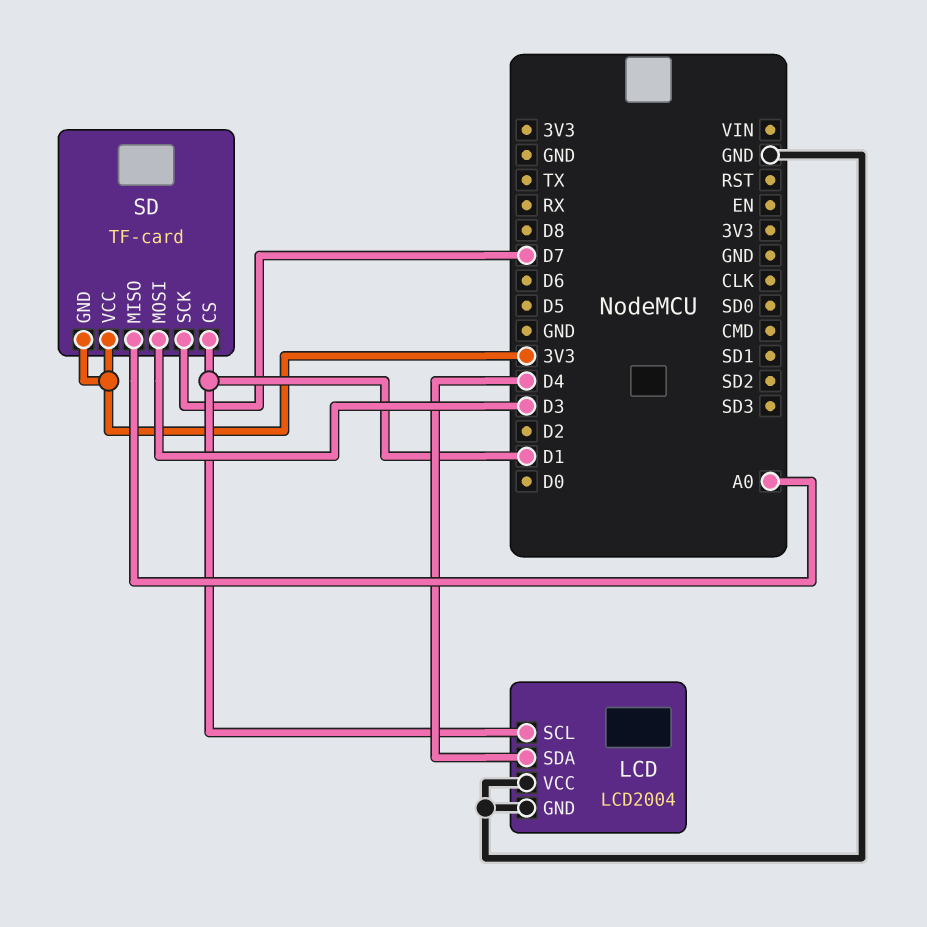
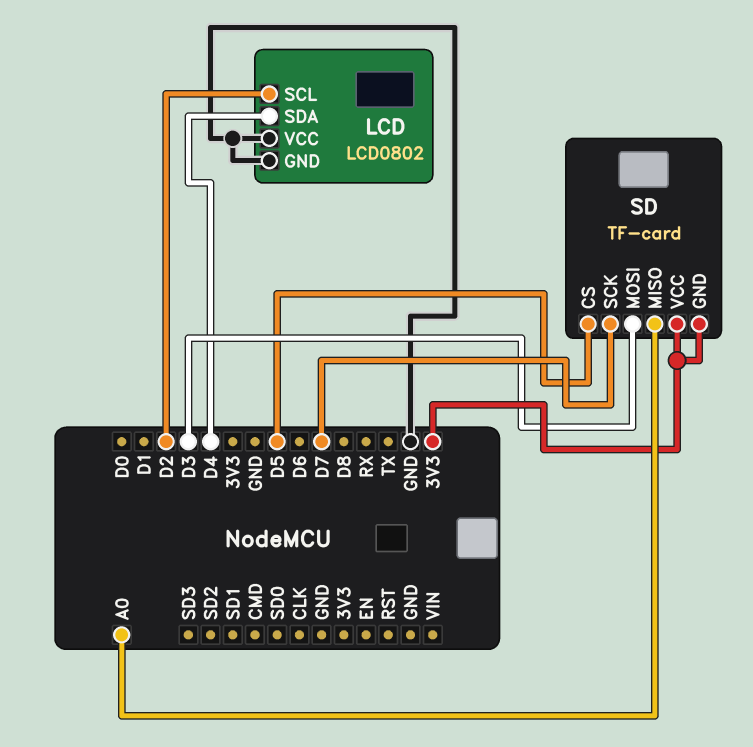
LCD: LCD2004 -> LCD0802
LCD pin SCL: D1 -> D2
SD pin CS: D1 -> D5

